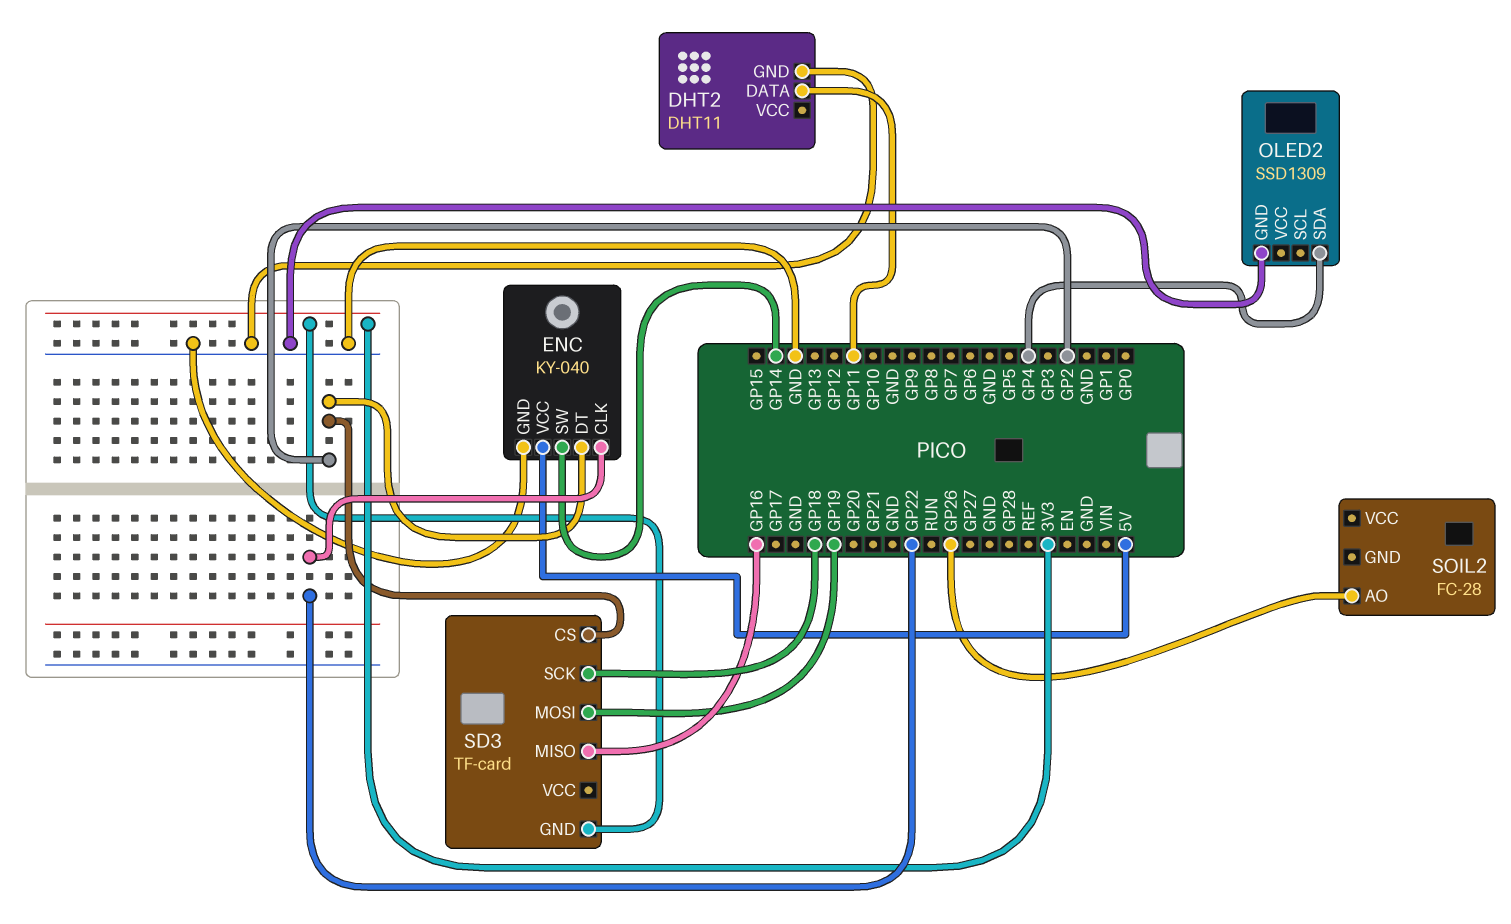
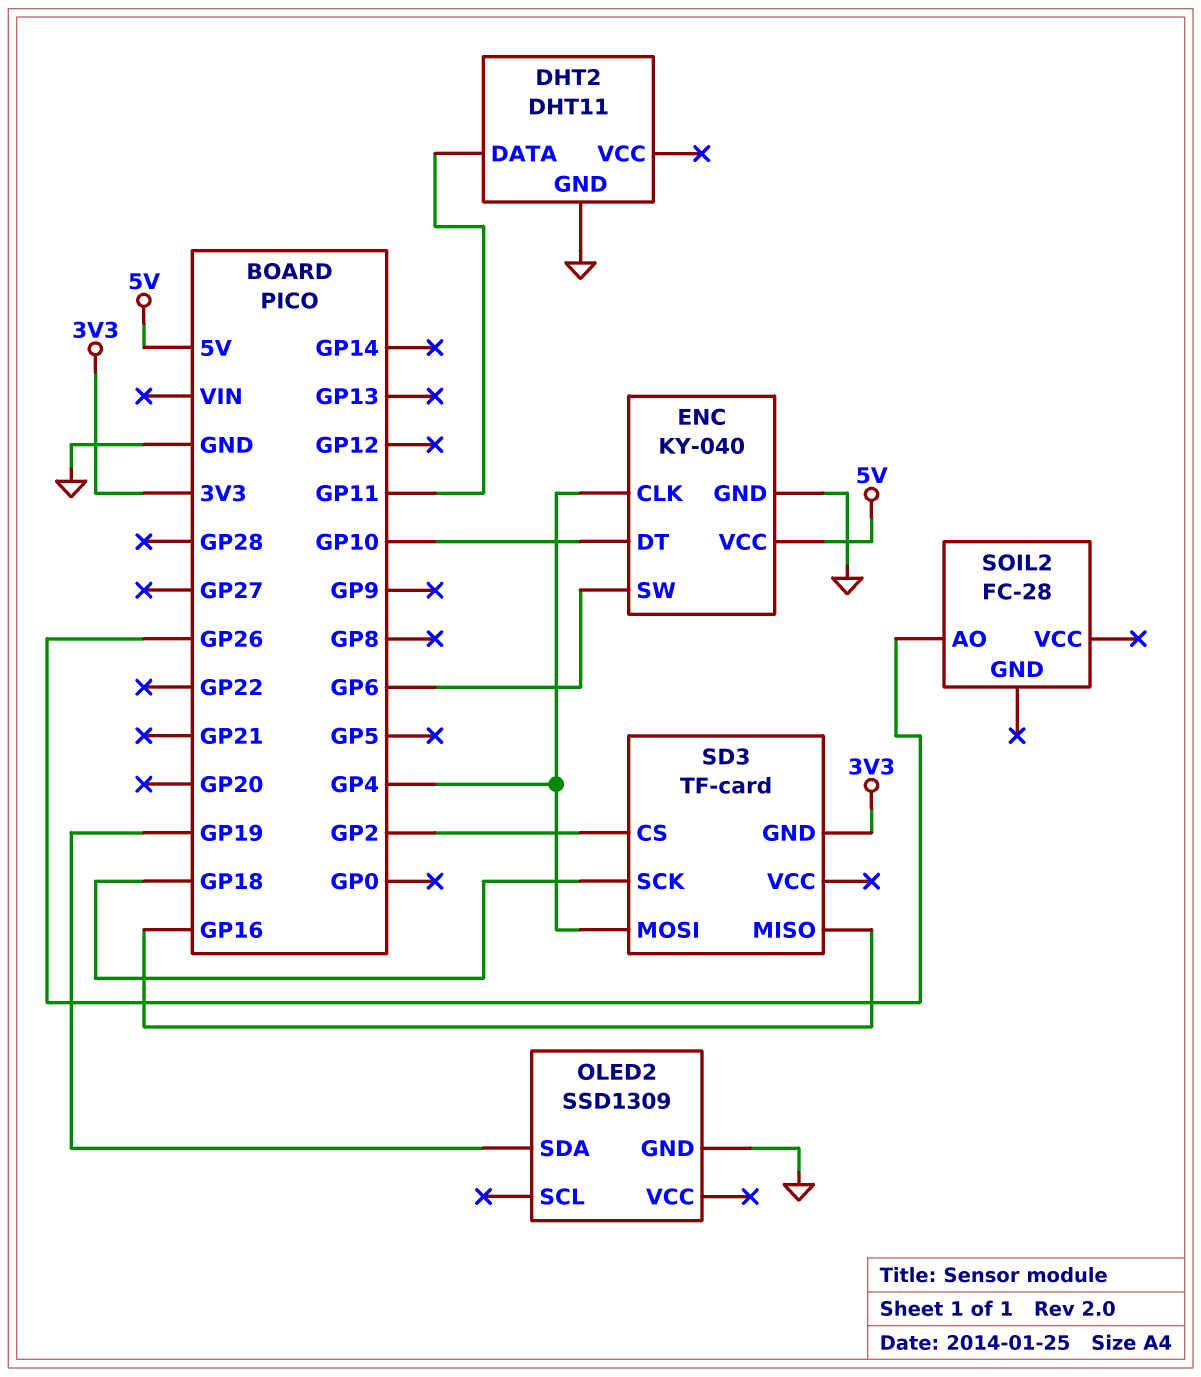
ENC pin CLK: GP22 -> GP4
ENC pin DT: GP2 -> GP10
ENC pin SW: GP14 -> GP6
OLED2 pin SDA: GP4 -> GP19
SD3 pin MOSI: GP19 -> GP4

